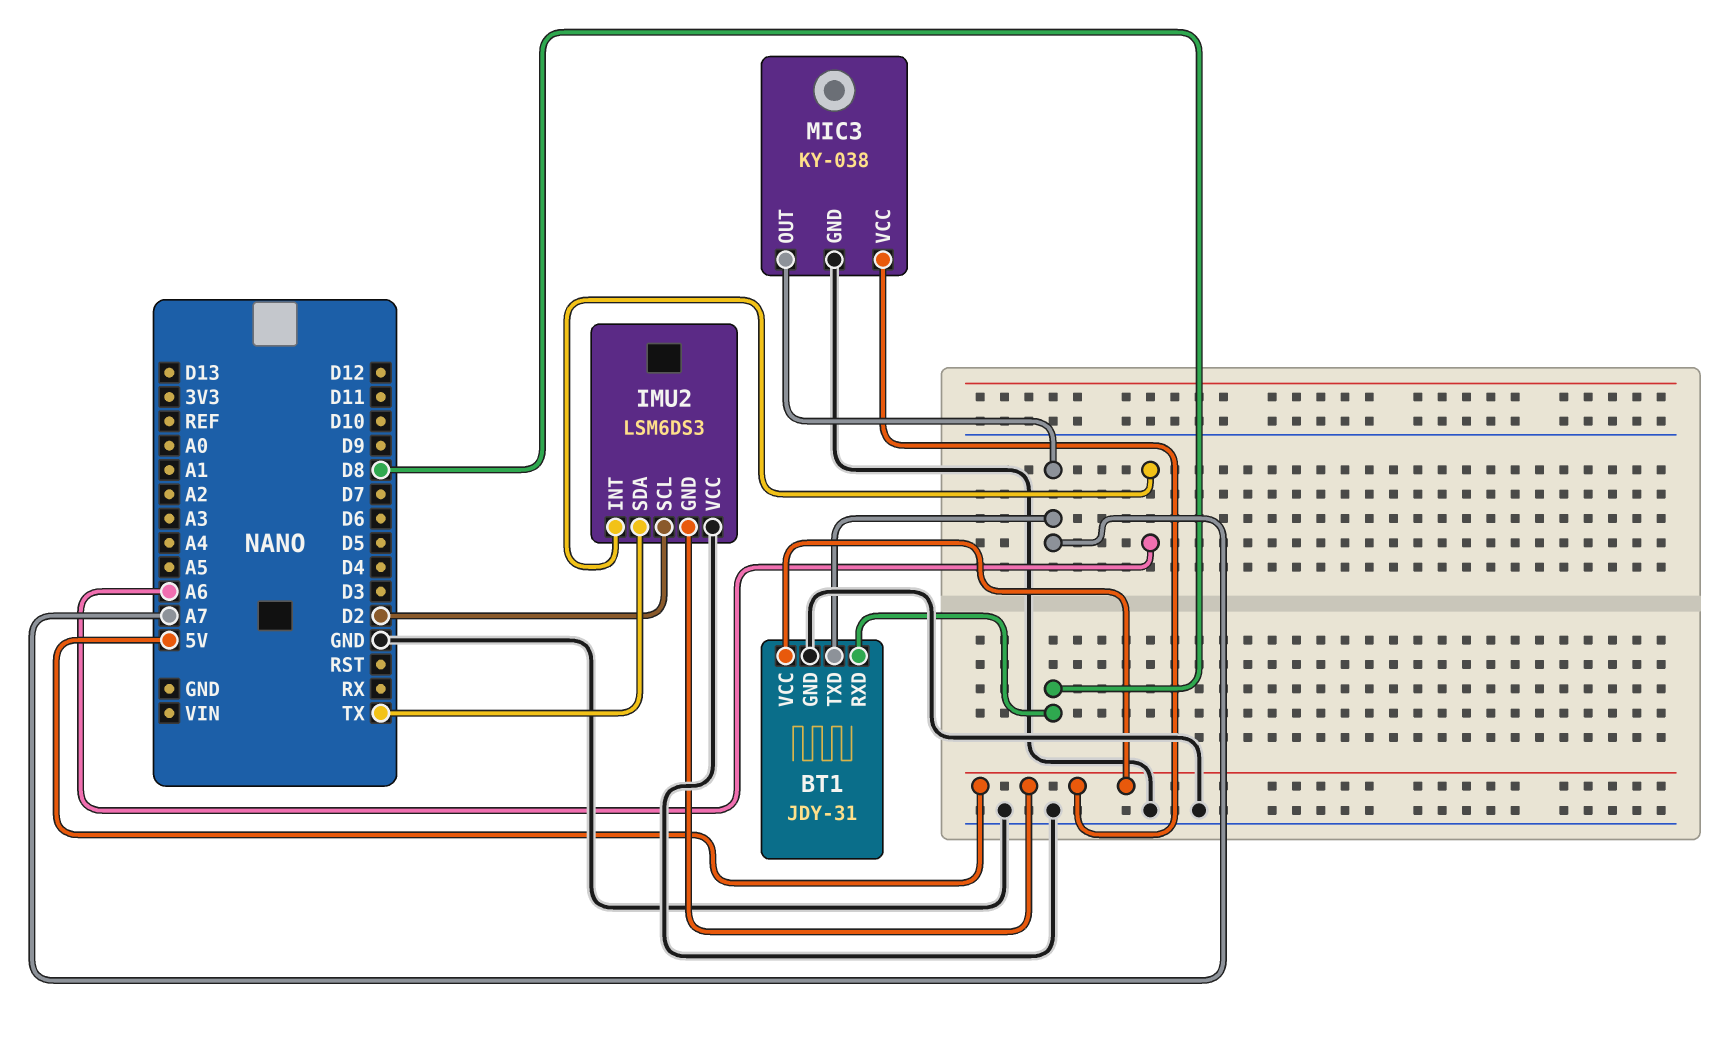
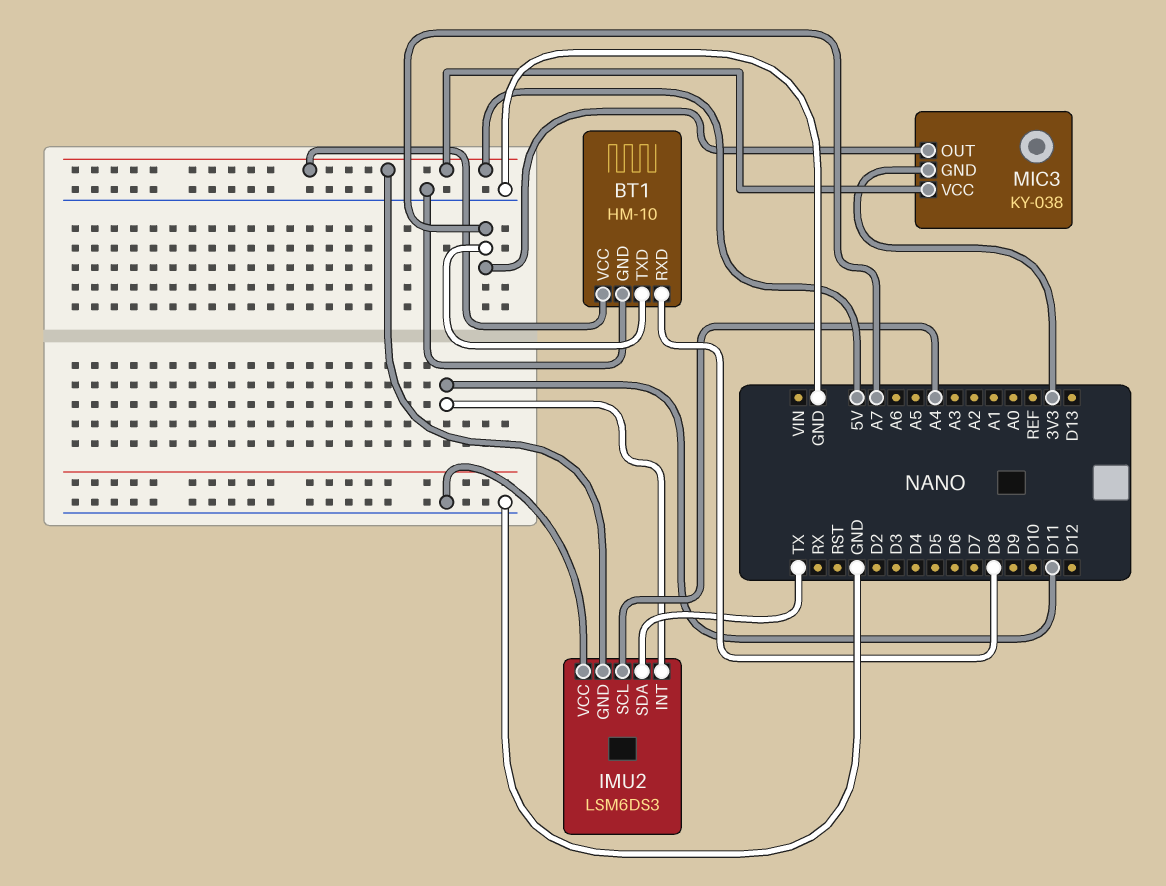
BT1: JDY-31 -> HM-10
IMU2 pin INT: A6 -> D11
IMU2 pin SCL: D2 -> A4
MIC3 pin GND: GND -> 3V3

